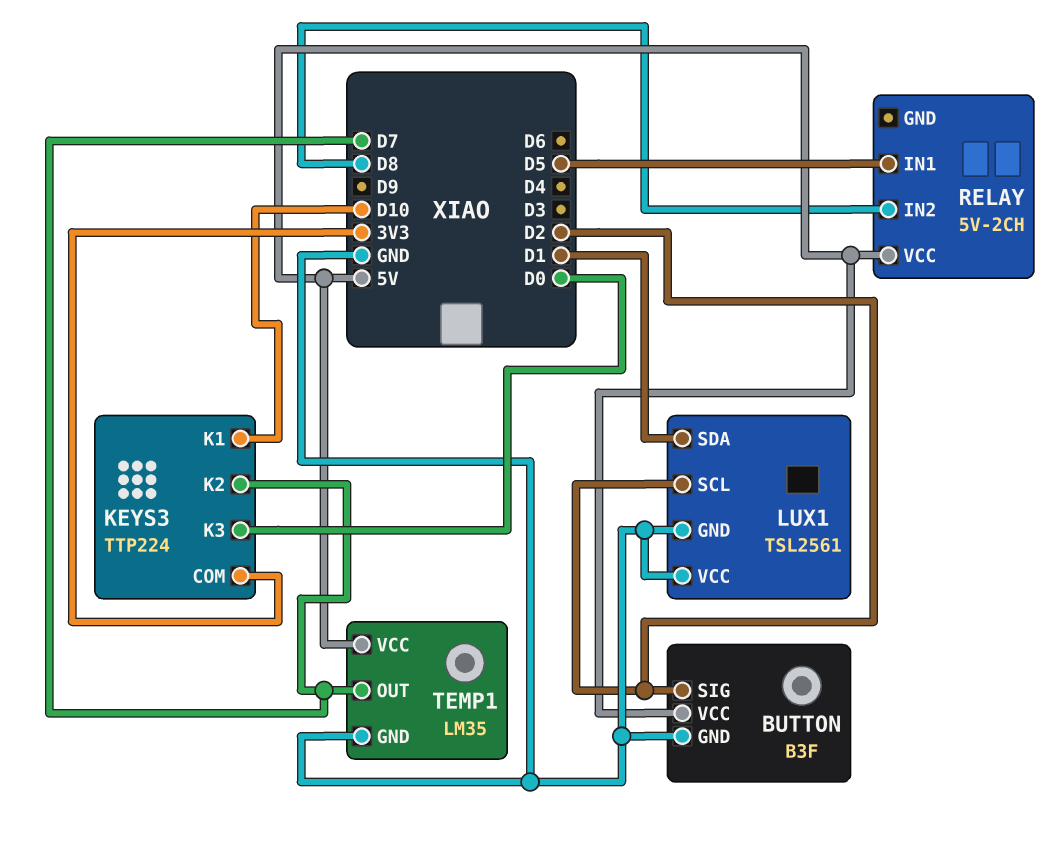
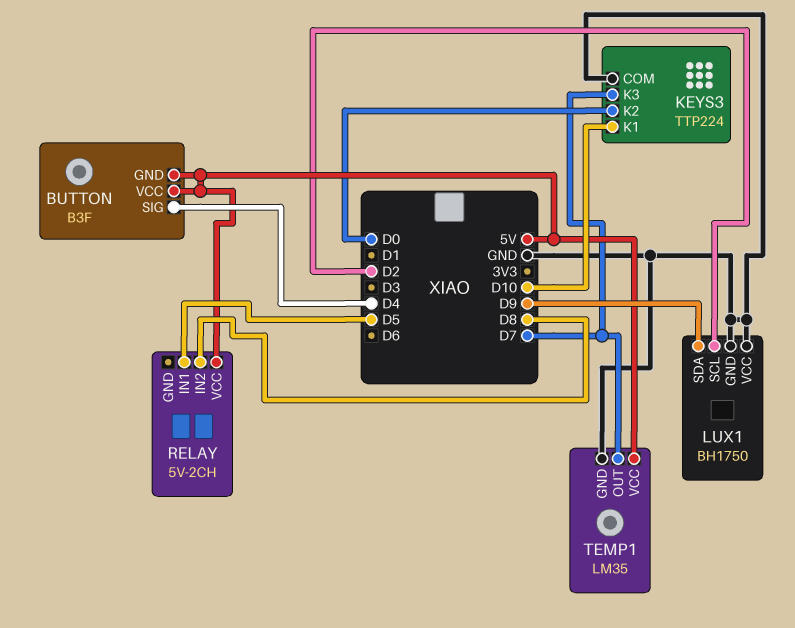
BUTTON pin GND: GND -> 5V
BUTTON pin SIG: D2 -> D4
KEYS3 pin COM: 3V3 -> GND
KEYS3 pin K2: D7 -> D0
KEYS3 pin K3: D0 -> D7
LUX1: TSL2561 -> BH1750
LUX1 pin SDA: D1 -> D9

